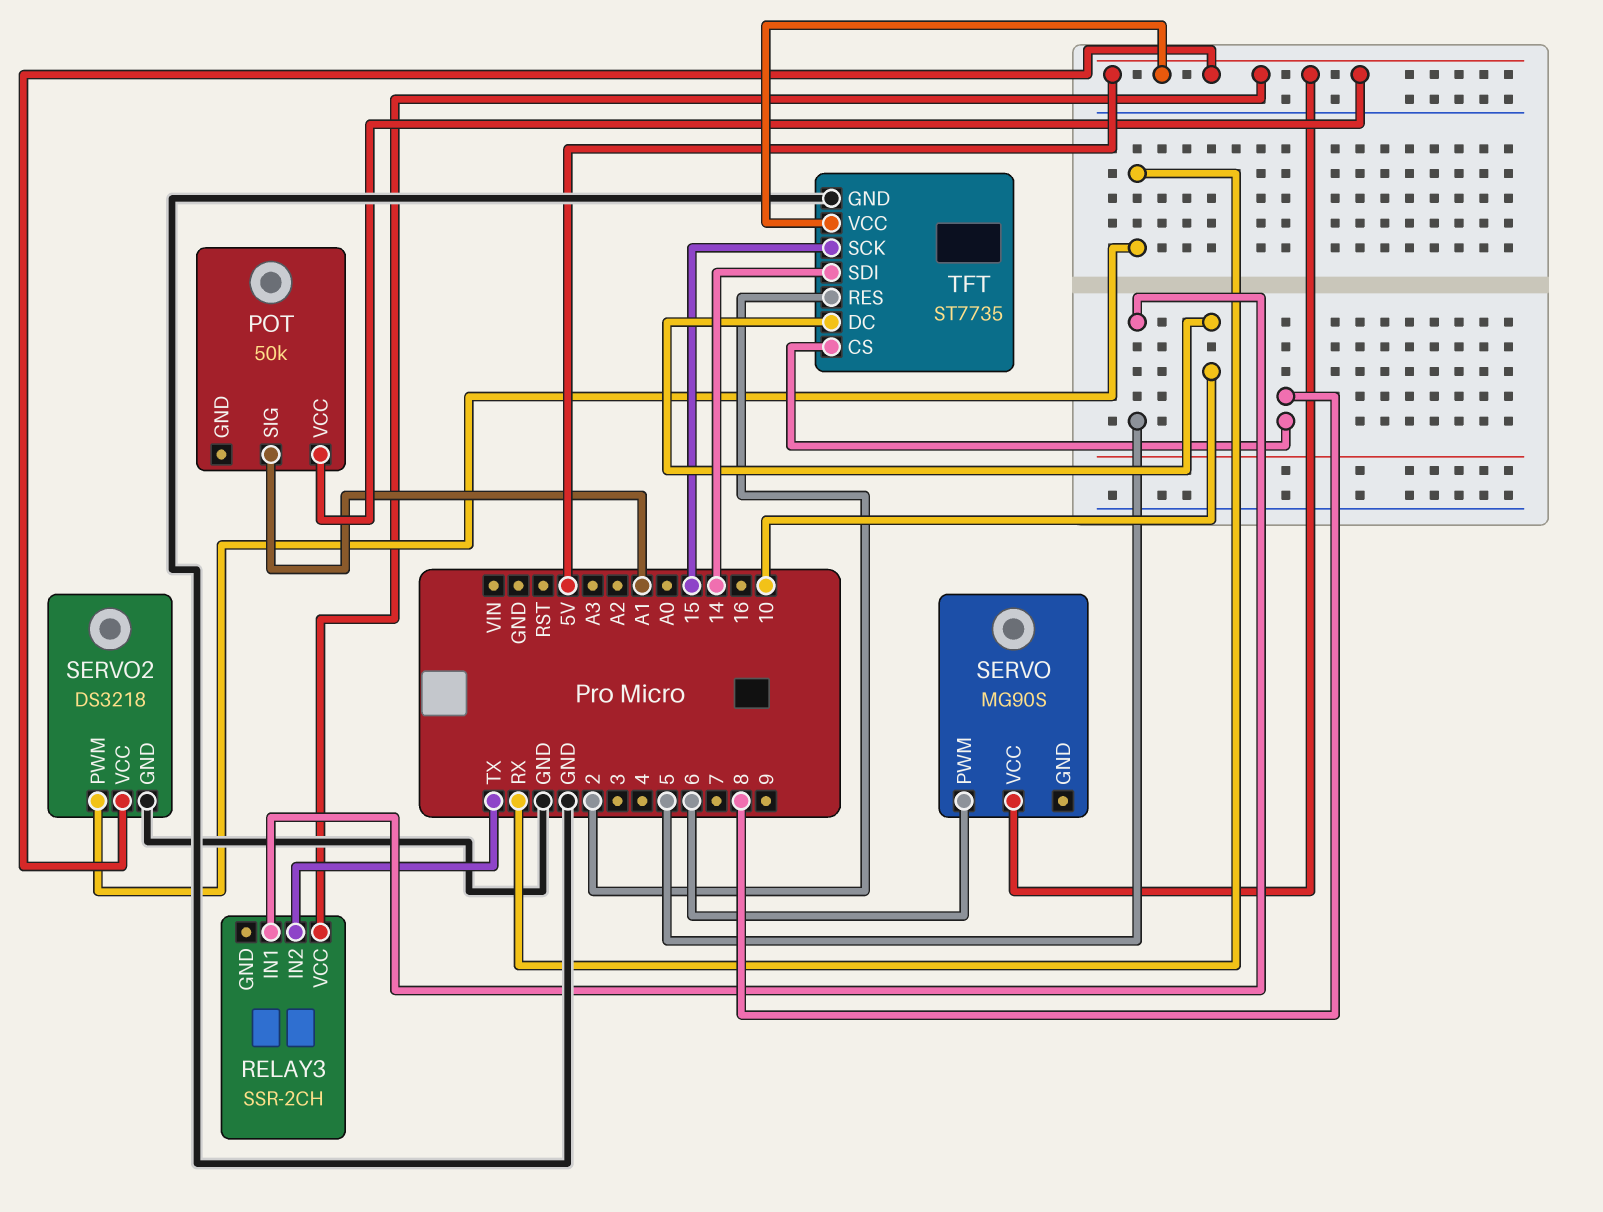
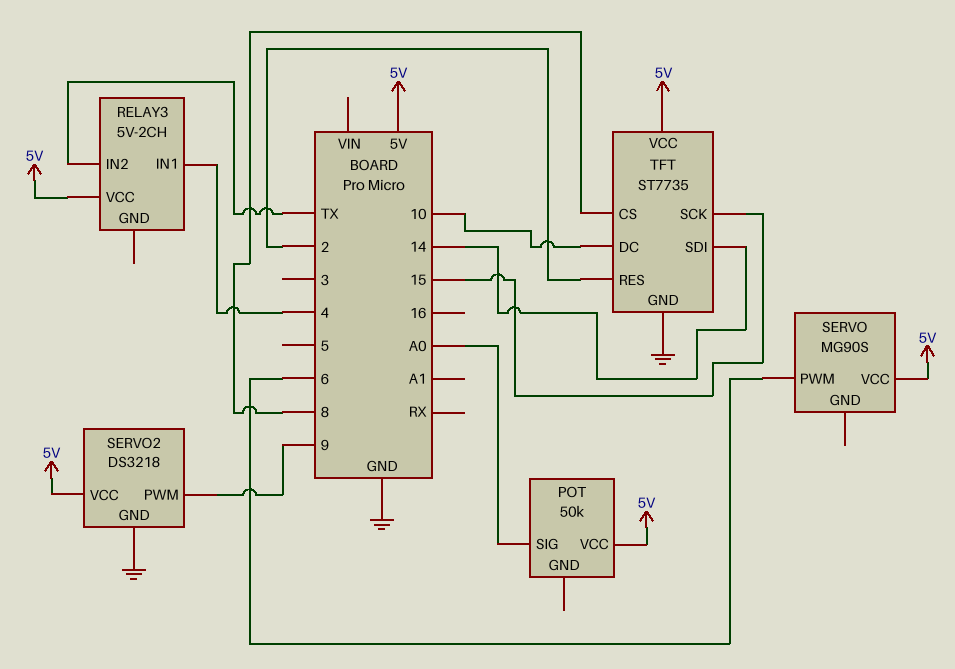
POT pin SIG: A1 -> A0
RELAY3: SSR-2CH -> 5V-2CH
RELAY3 pin IN1: 5 -> 4
SERVO2 pin PWM: RX -> 9

